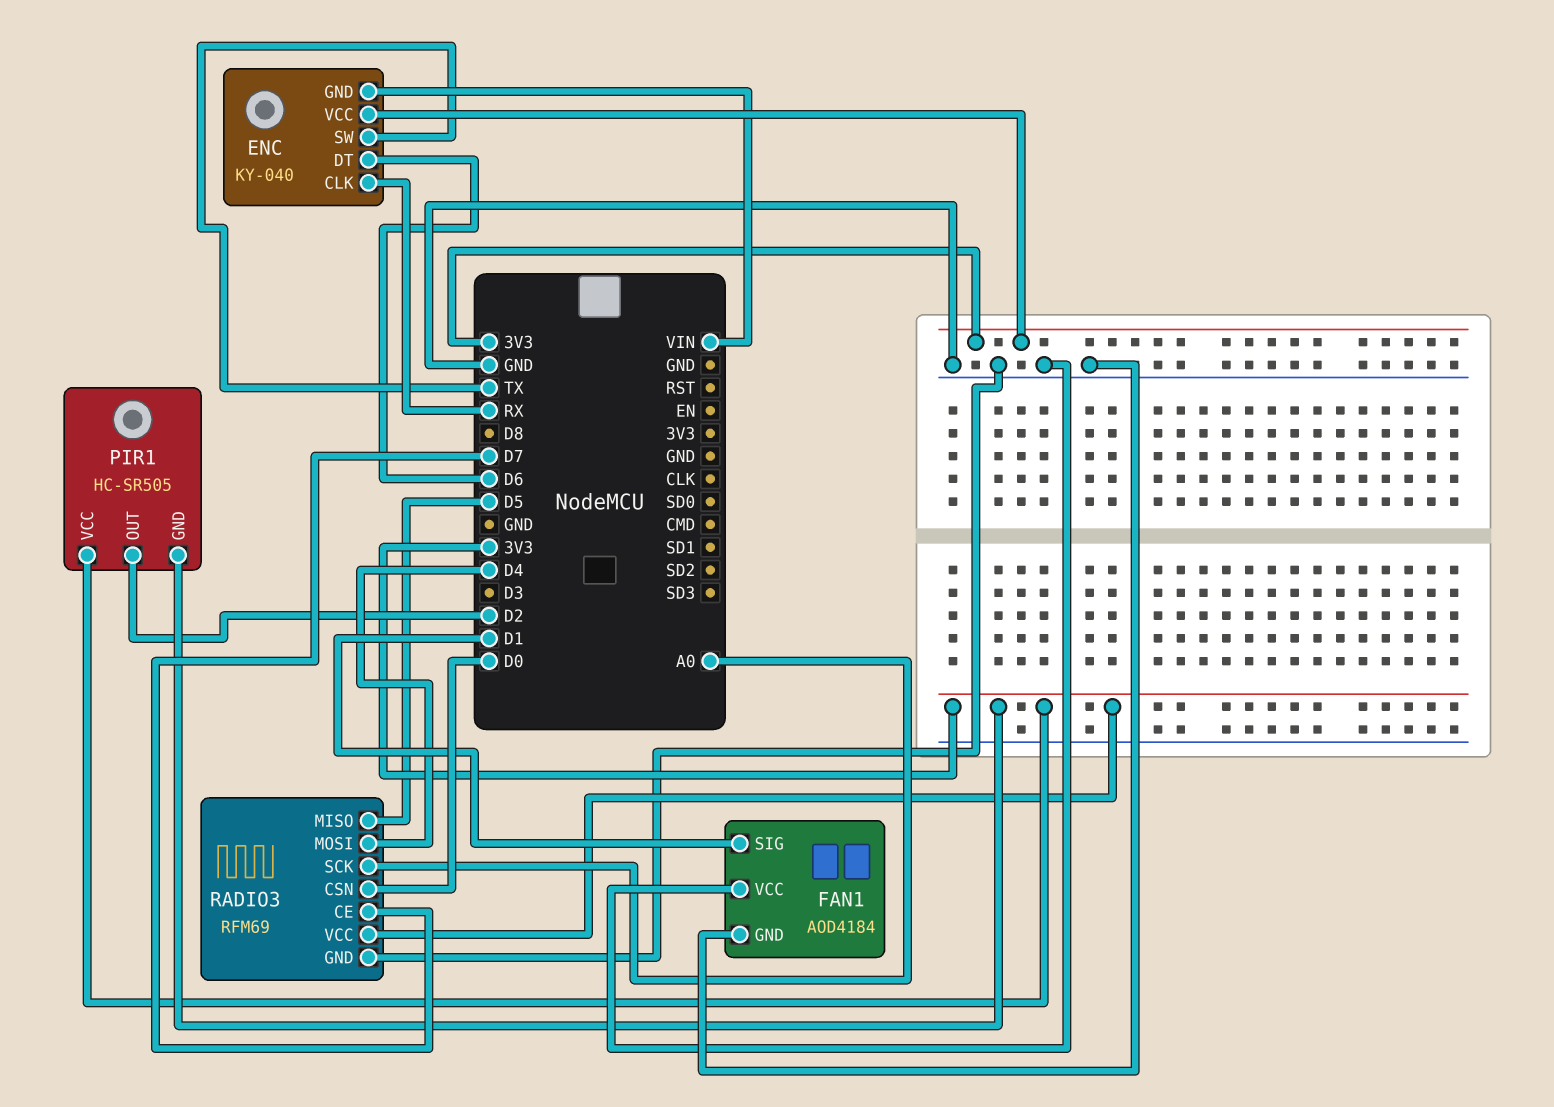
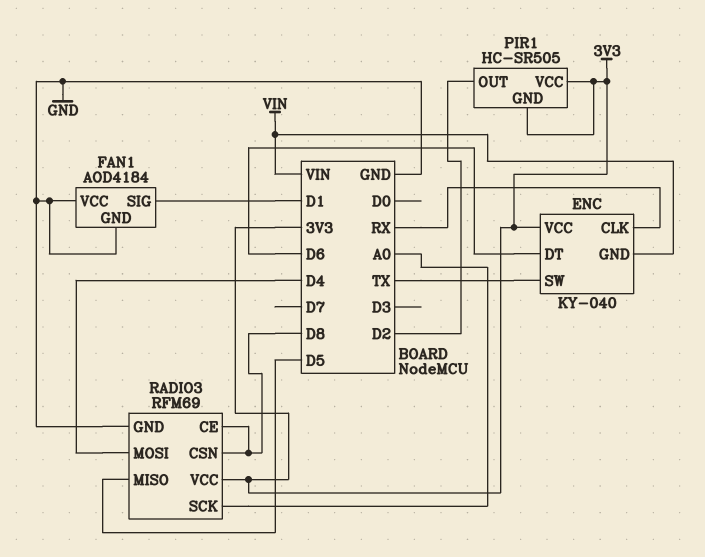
RADIO3 pin CE: D7 -> D8
RADIO3 pin CSN: D0 -> D8

